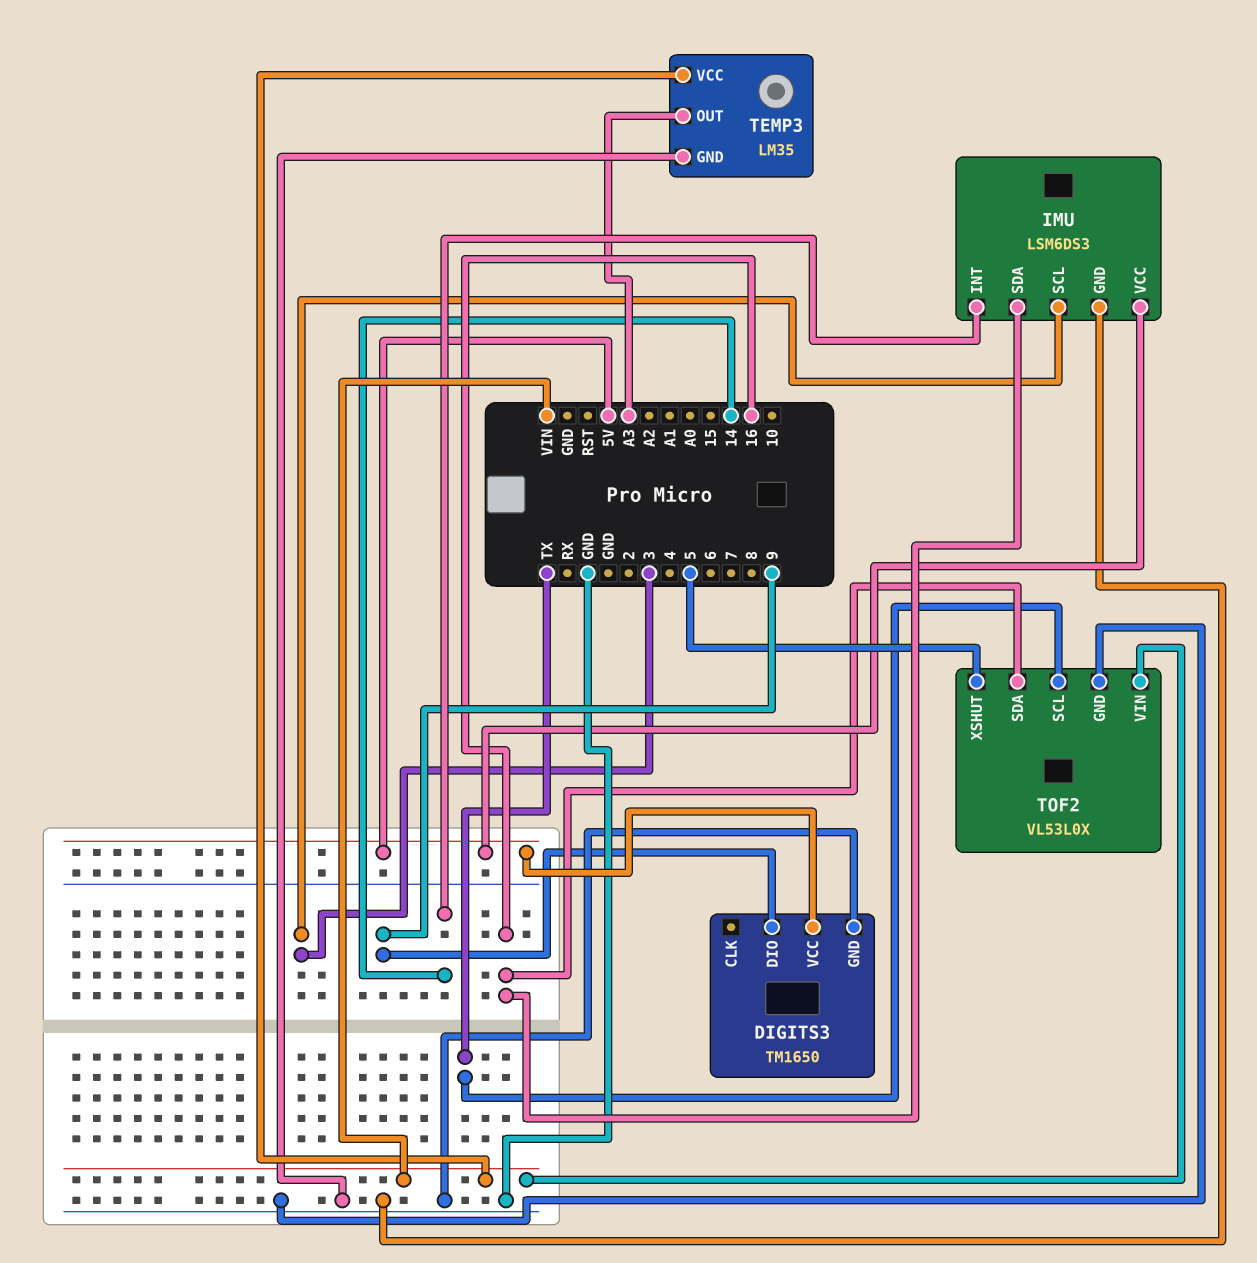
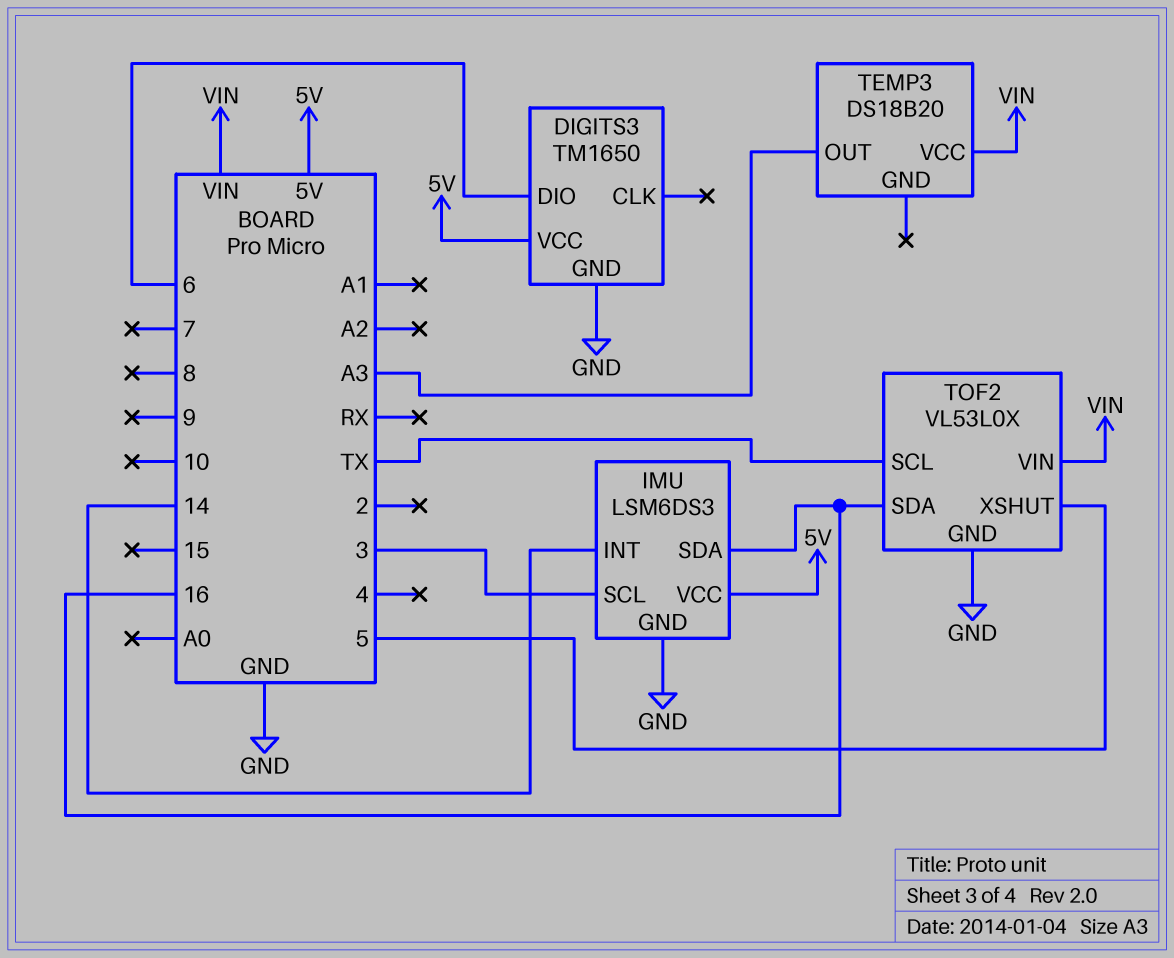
DIGITS3 pin DIO: 9 -> 6
TEMP3: LM35 -> DS18B20
TEMP3 pin GND: GND -> none

